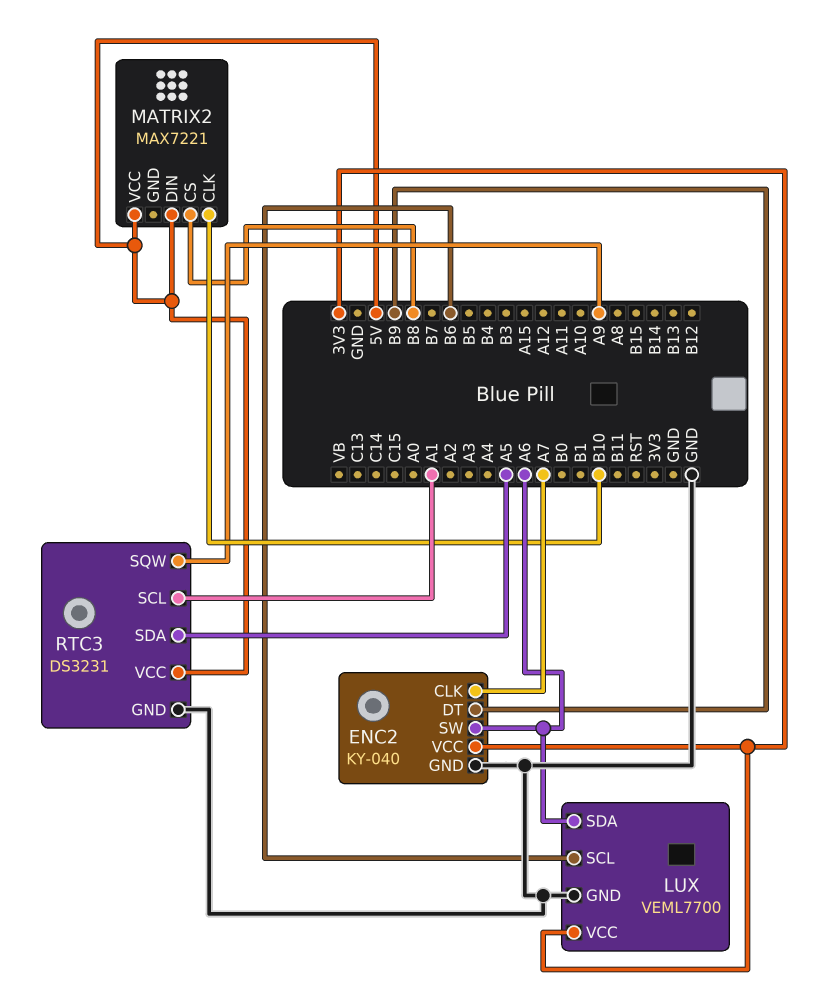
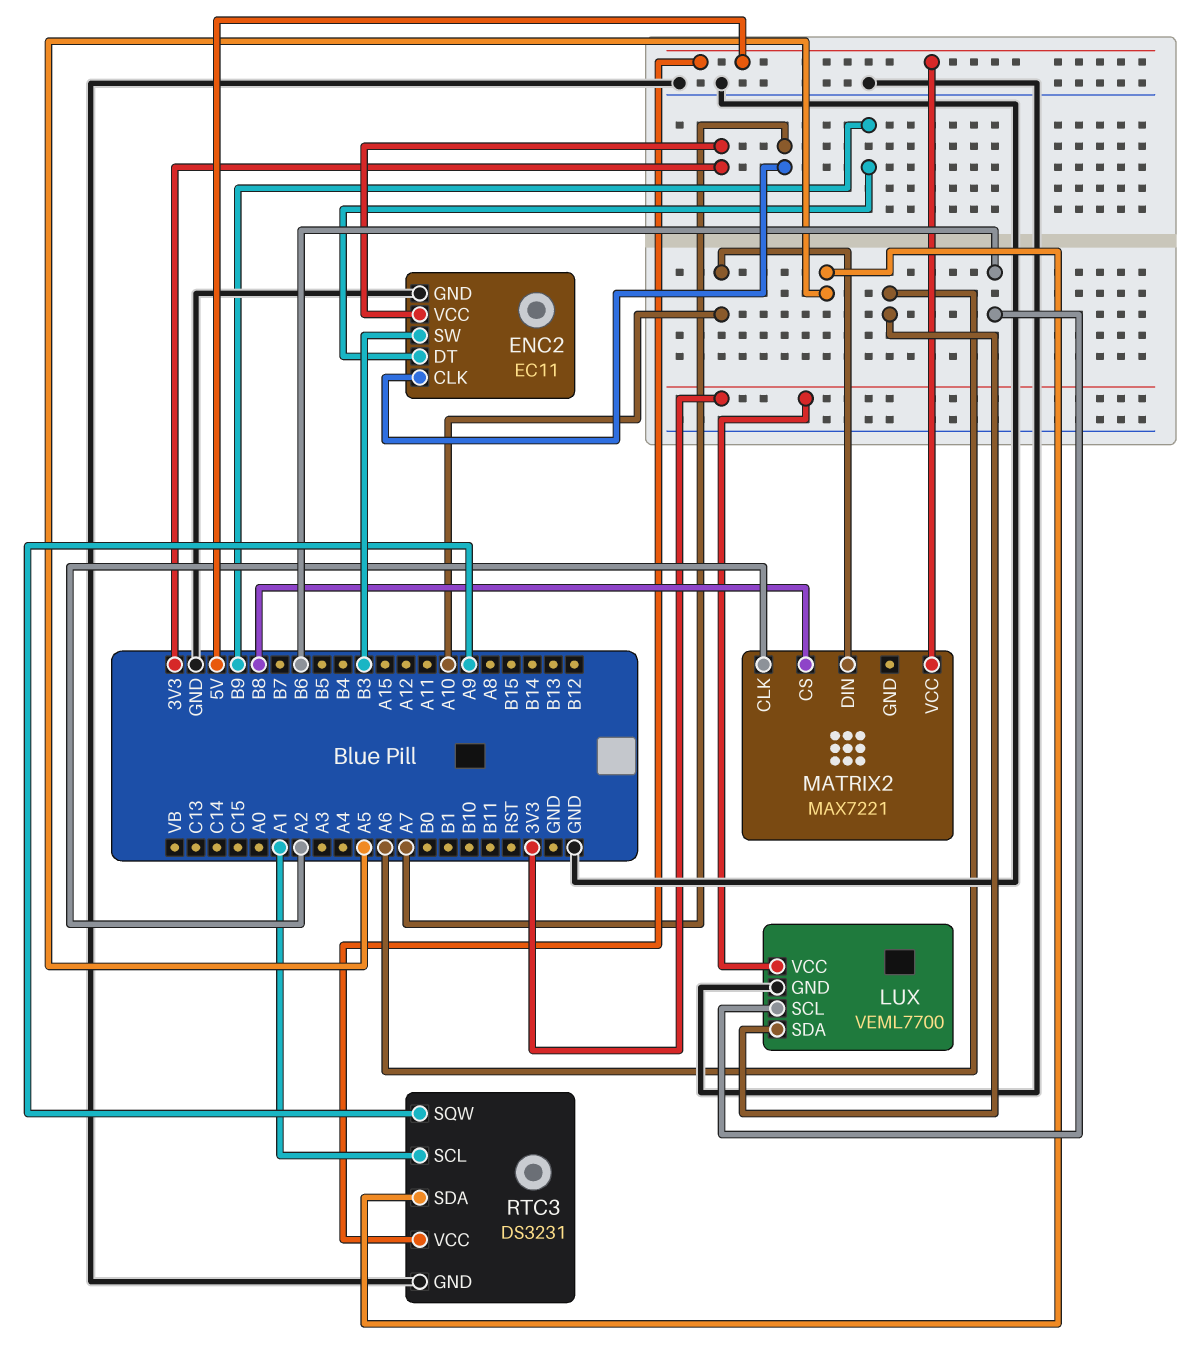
ENC2: KY-040 -> EC11
ENC2 pin SW: A6 -> B3
MATRIX2 pin CLK: B10 -> A2
MATRIX2 pin DIN: 5V -> A10

